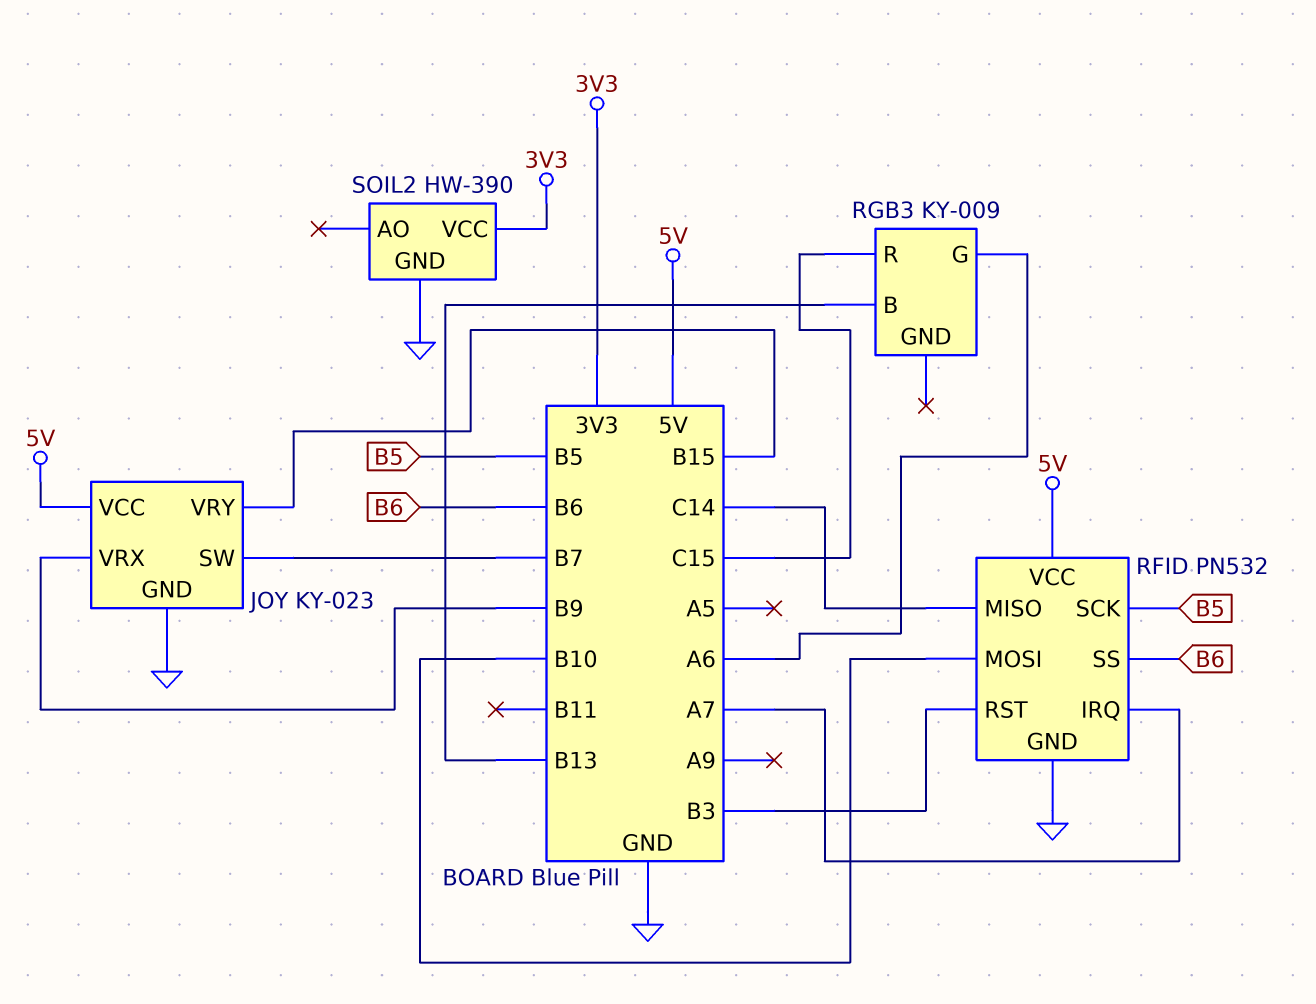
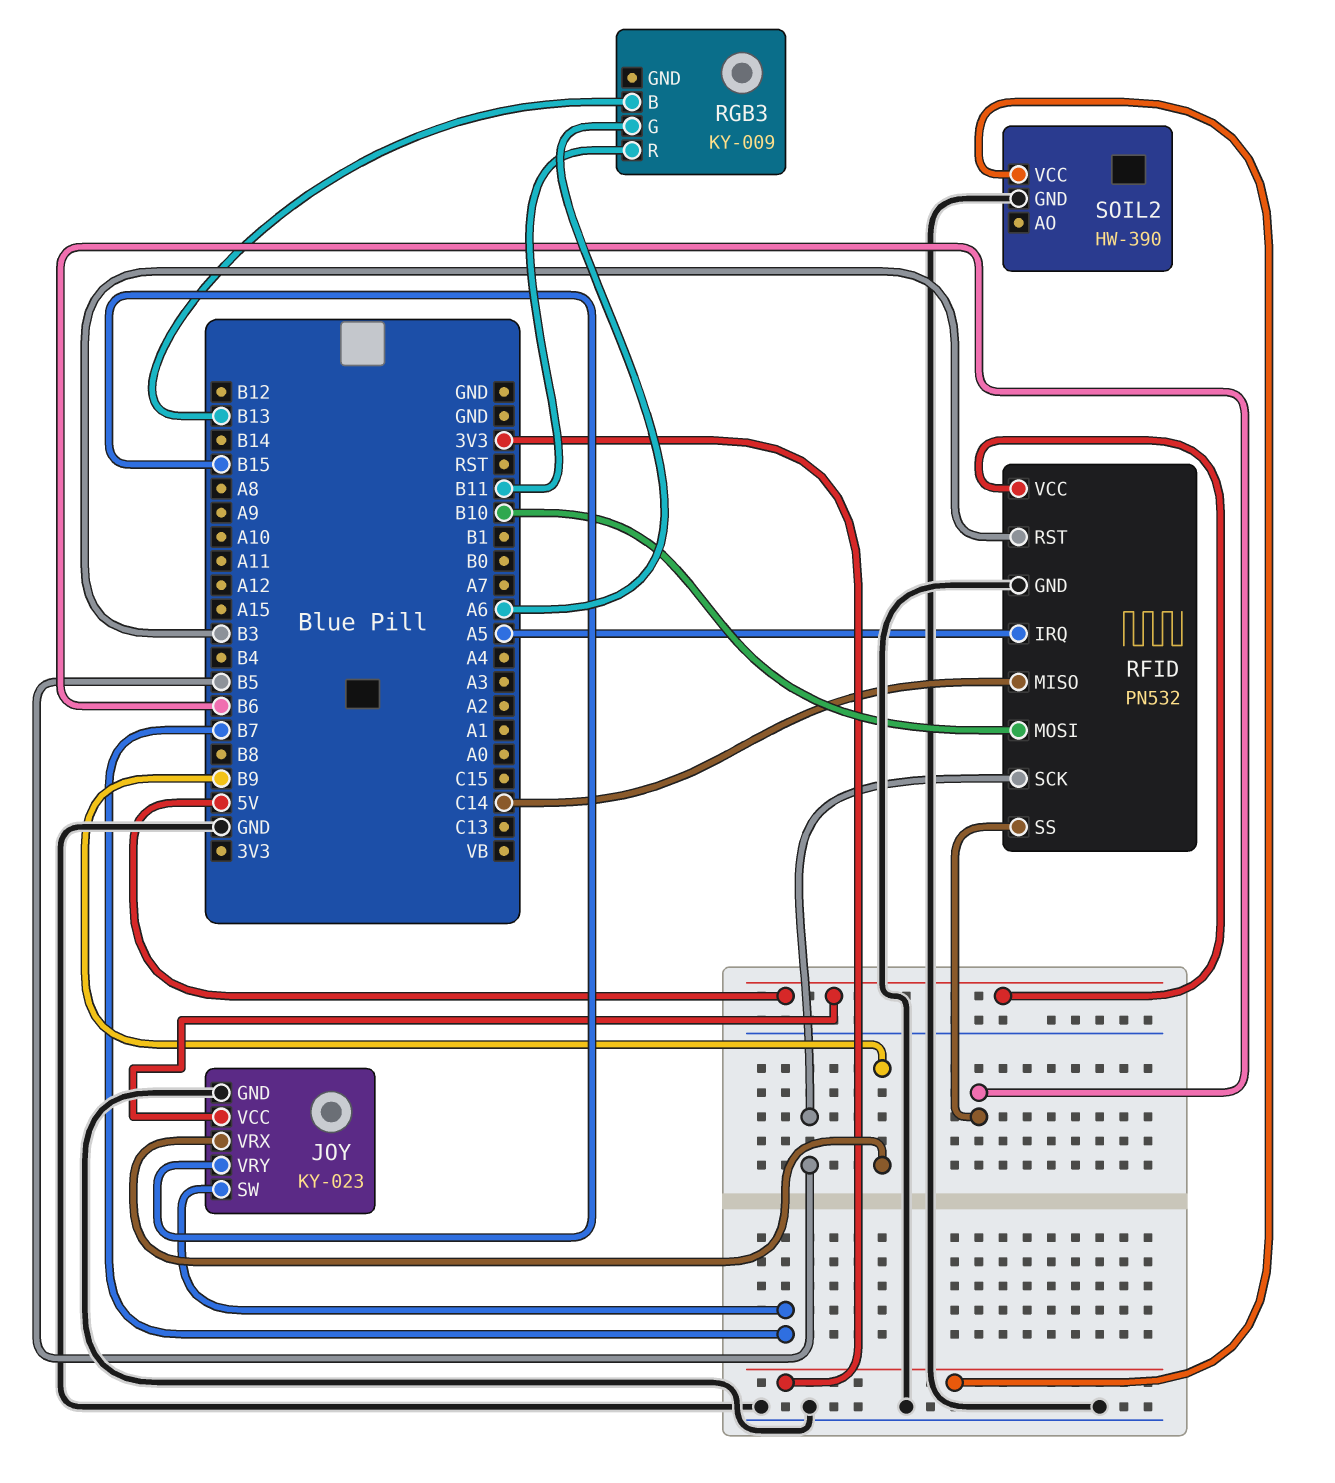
RFID pin IRQ: A7 -> A5
RGB3 pin R: C15 -> B11

